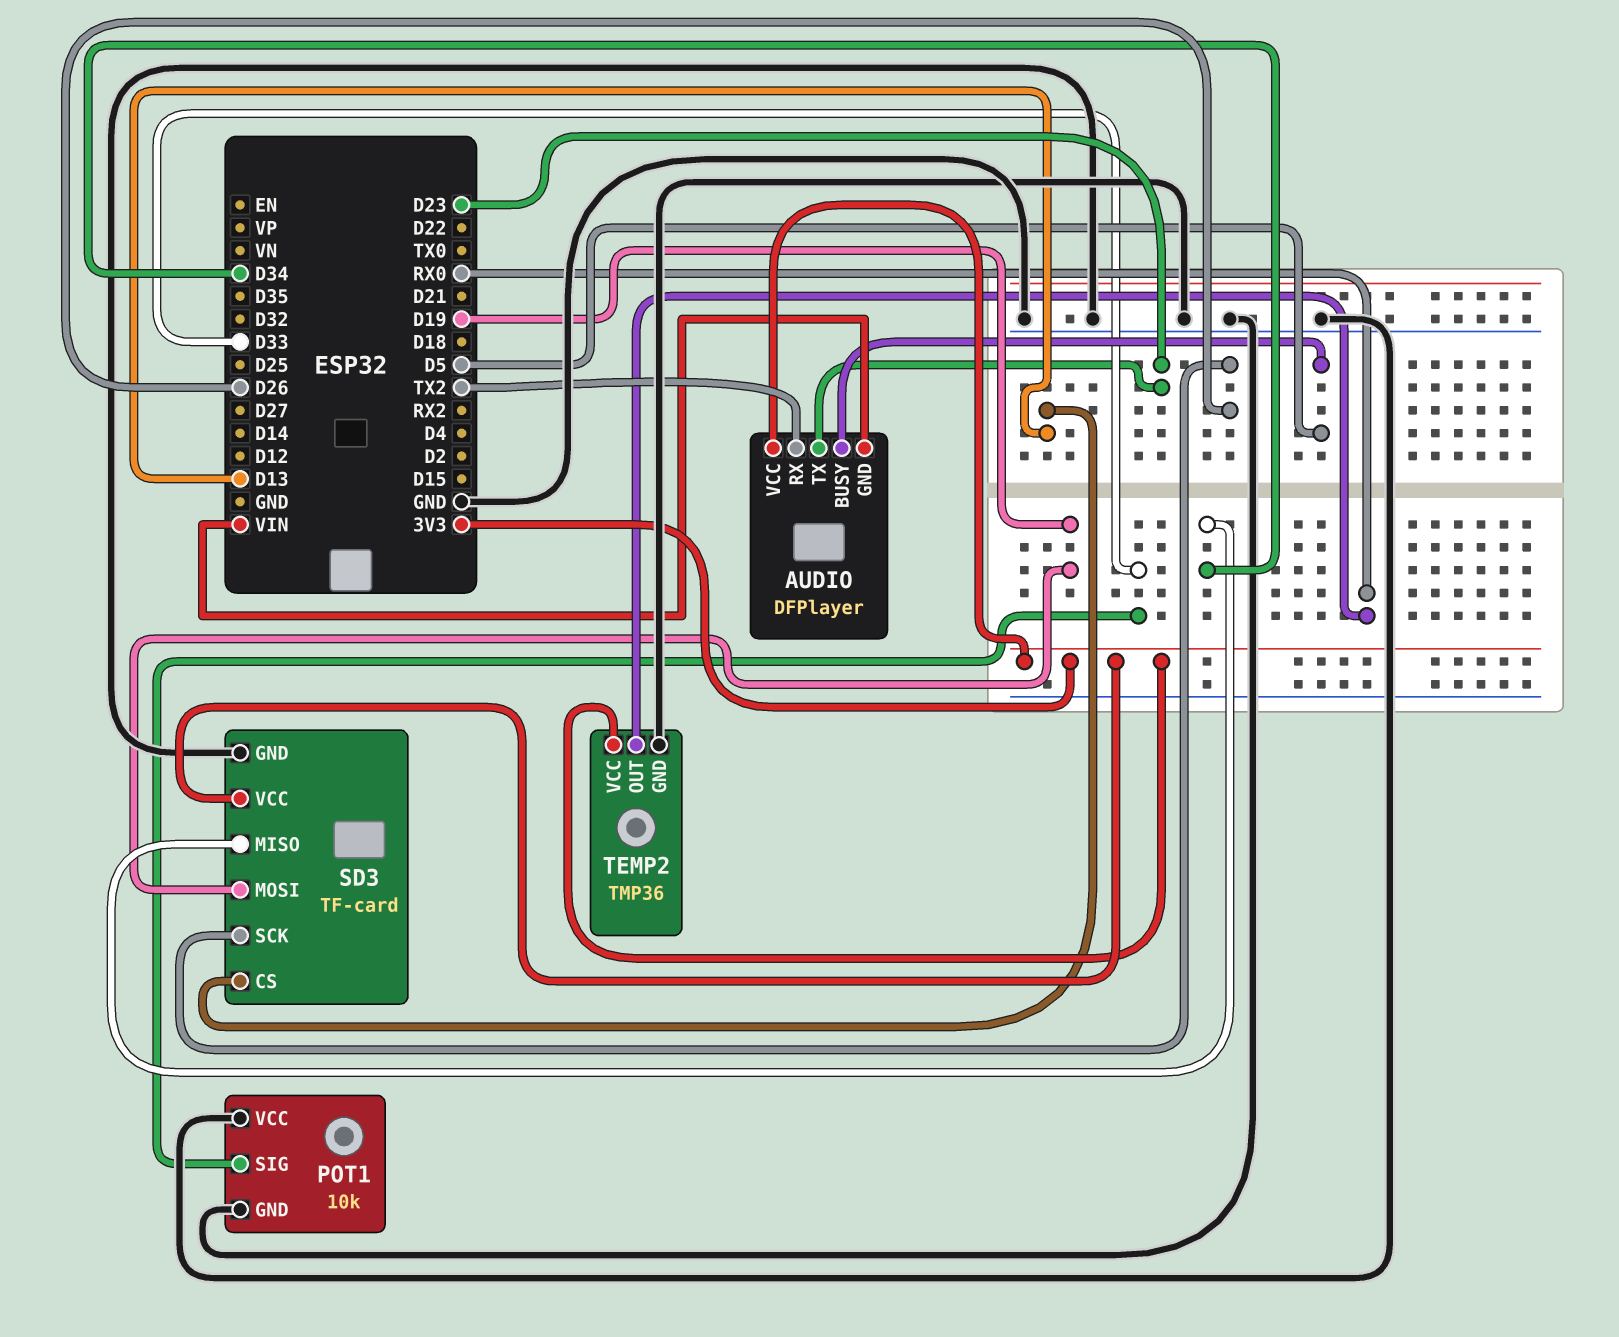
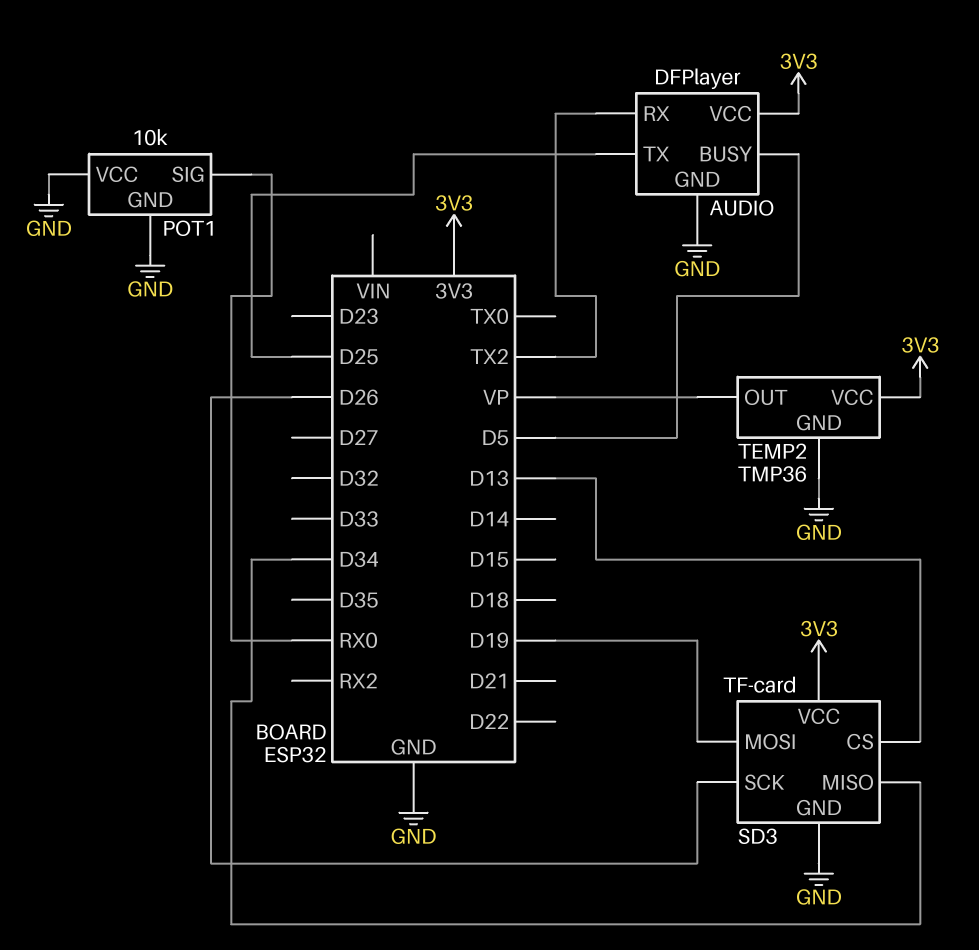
AUDIO pin GND: VIN -> GND
AUDIO pin TX: D23 -> D25
POT1 pin SIG: D33 -> RX0
TEMP2 pin OUT: RX0 -> VP

